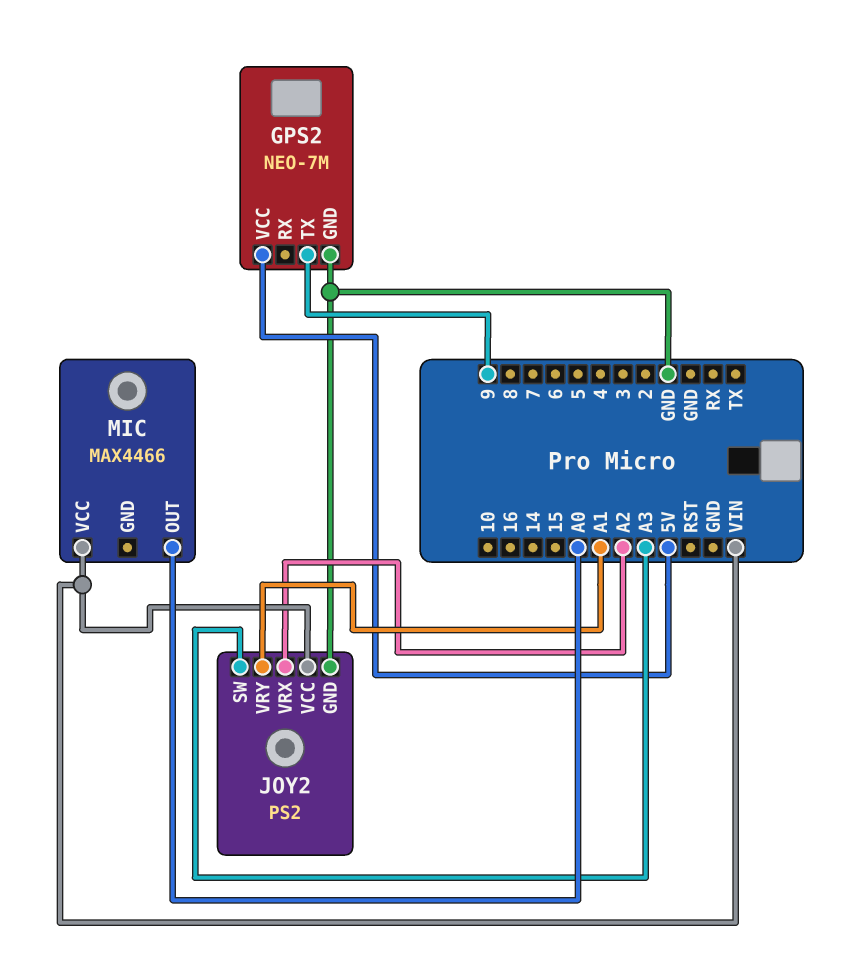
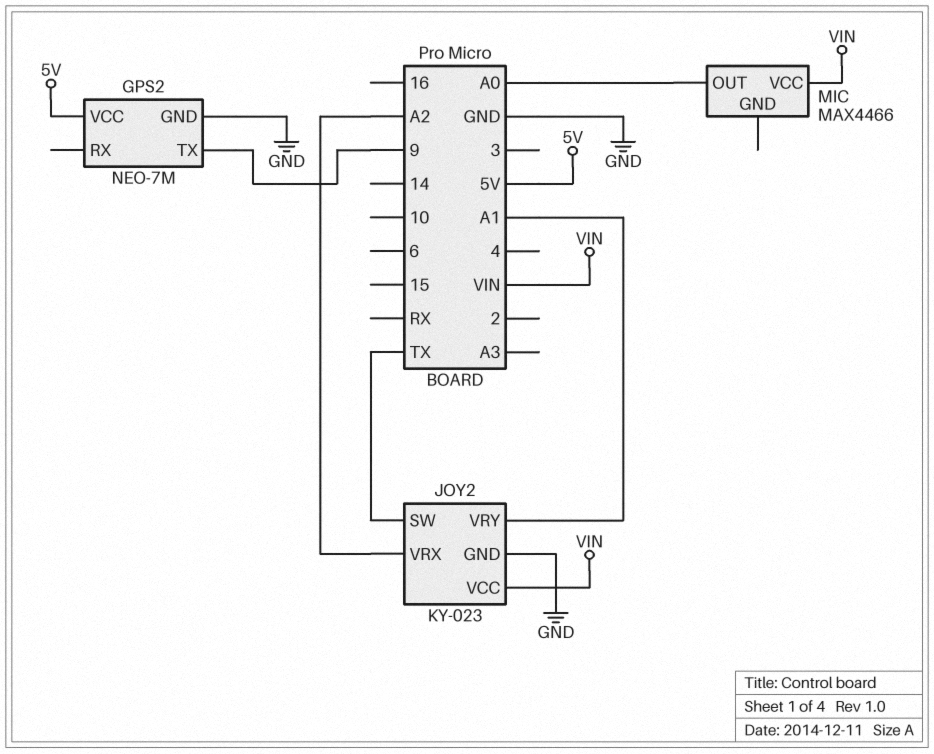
JOY2: PS2 -> KY-023
JOY2 pin SW: A3 -> TX

